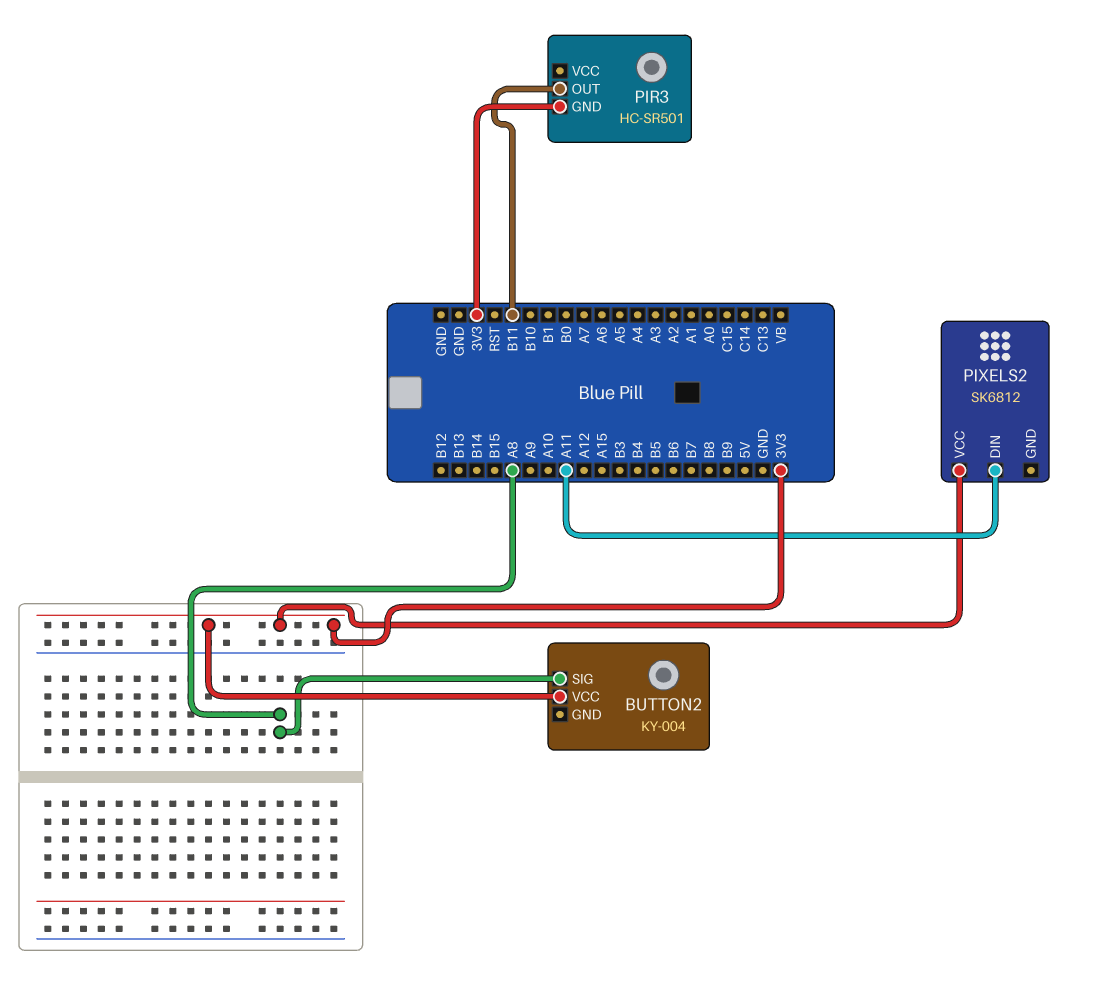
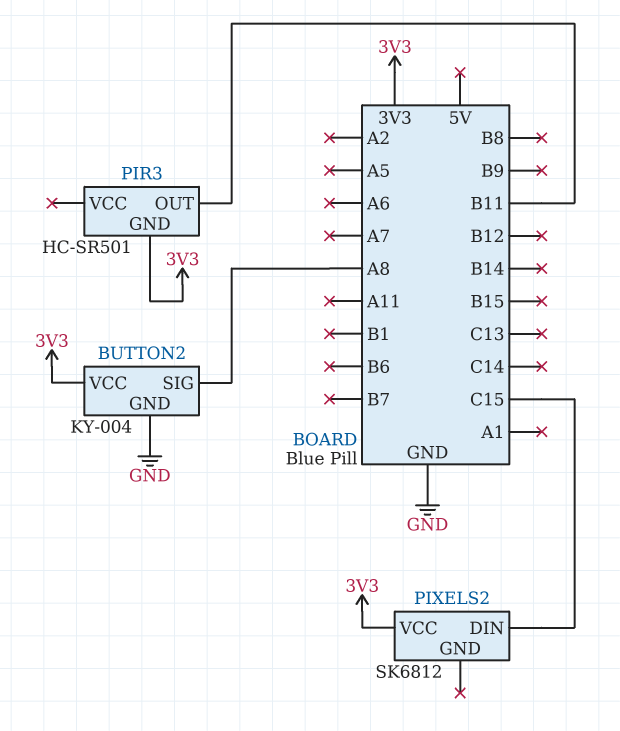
BUTTON2 pin GND: none -> GND
PIXELS2 pin DIN: A11 -> C15

